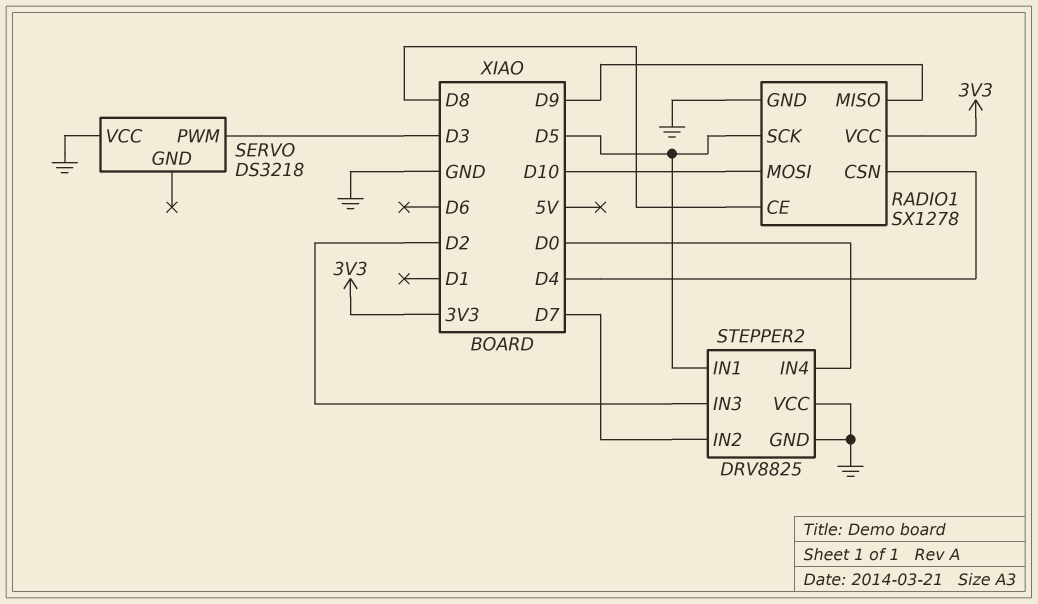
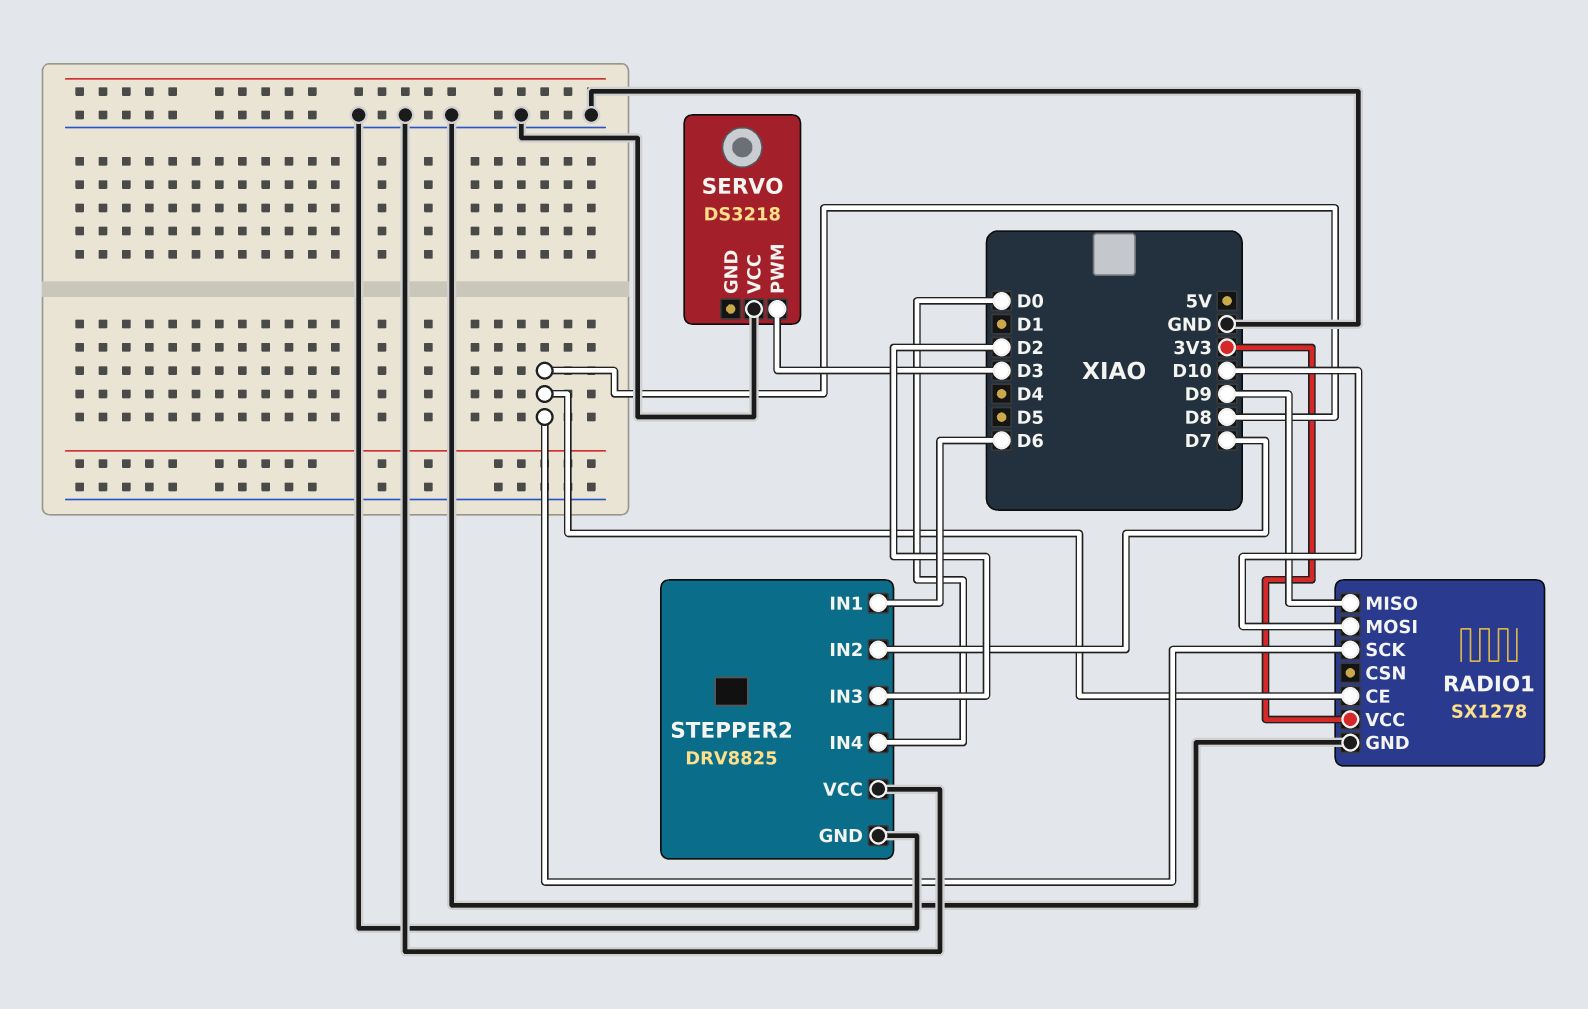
RADIO1 pin CSN: D4 -> none
RADIO1 pin SCK: D5 -> D8
STEPPER2 pin IN1: D5 -> D6

